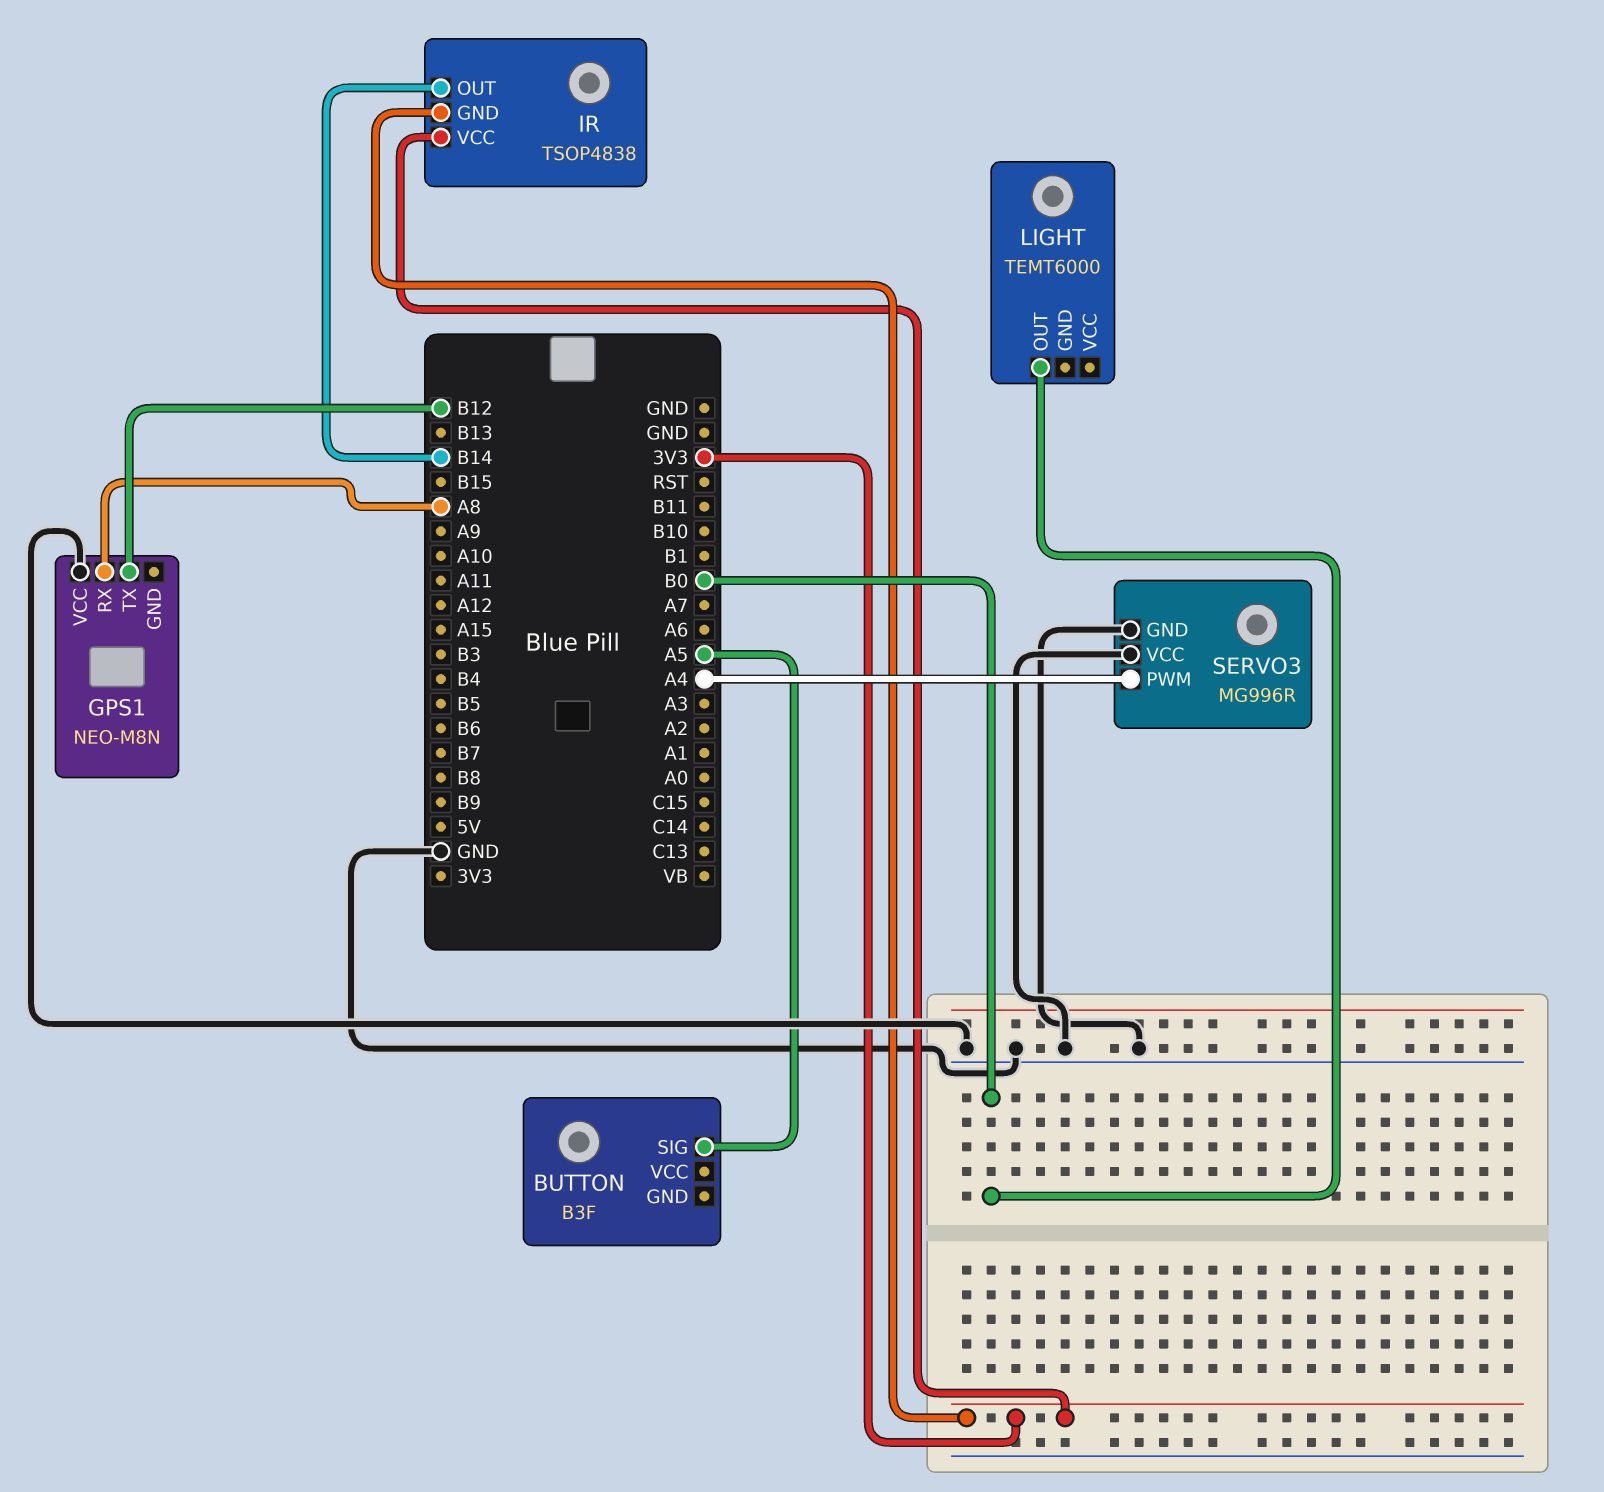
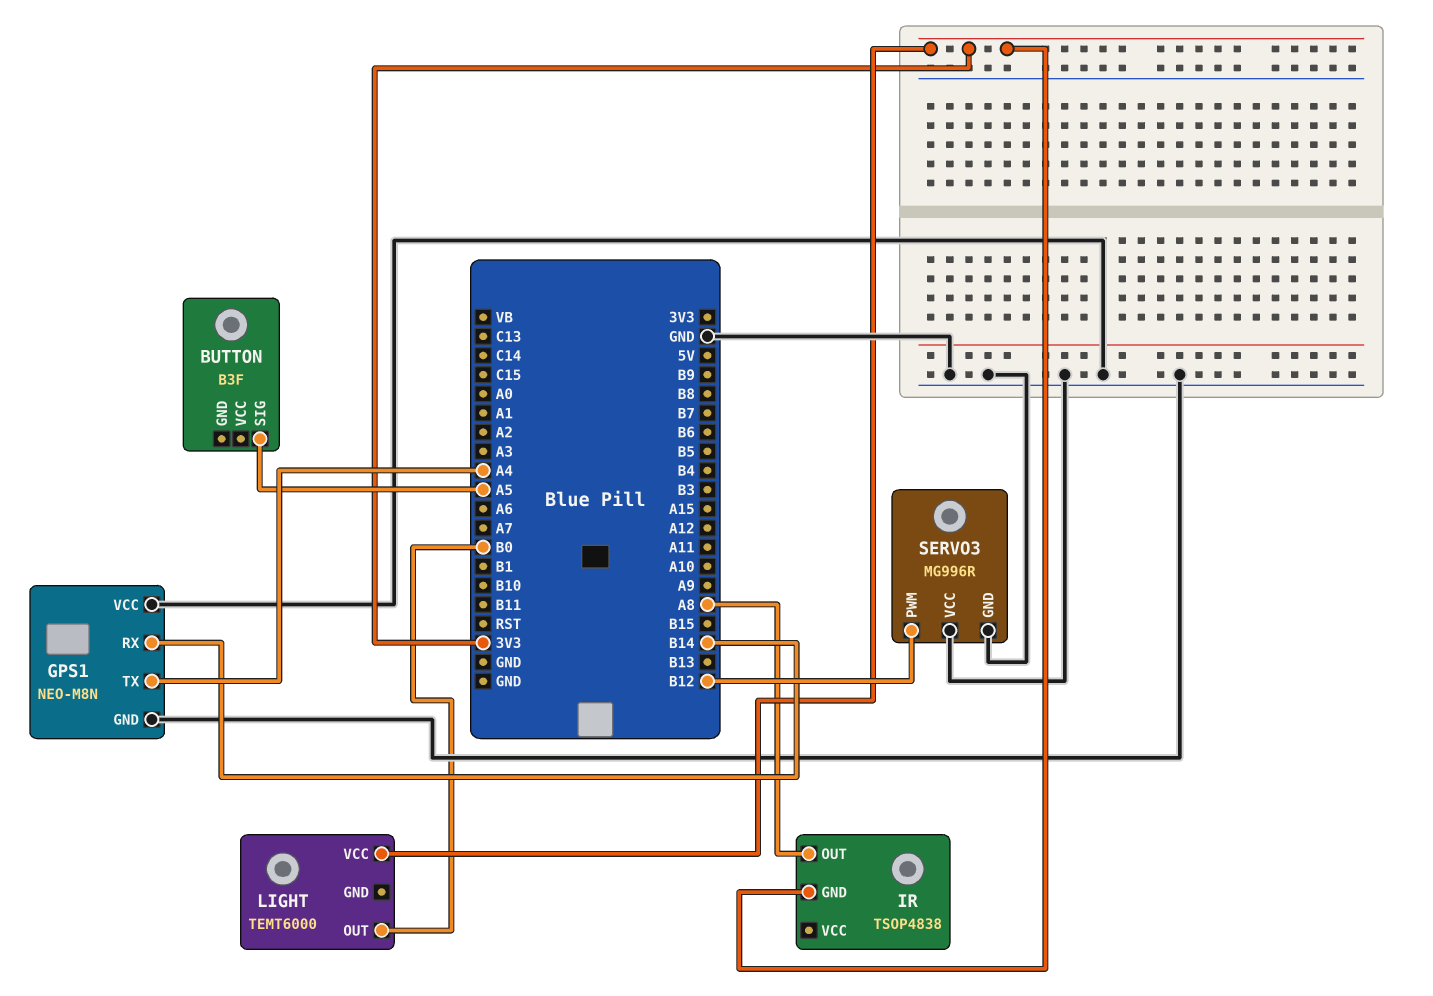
GPS1 pin GND: none -> GND
GPS1 pin RX: A8 -> B14
GPS1 pin TX: B12 -> A4
IR pin OUT: B14 -> A8
IR pin VCC: 3V3 -> none
LIGHT pin VCC: none -> 3V3
SERVO3 pin PWM: A4 -> B12

